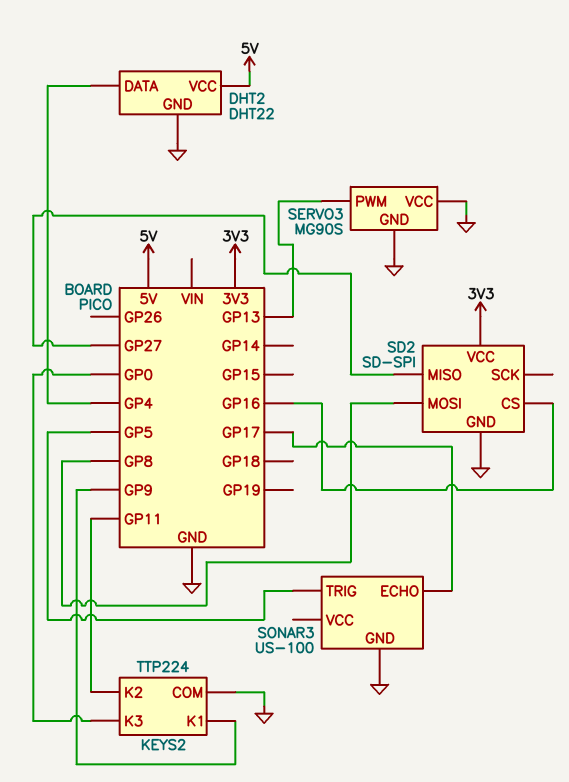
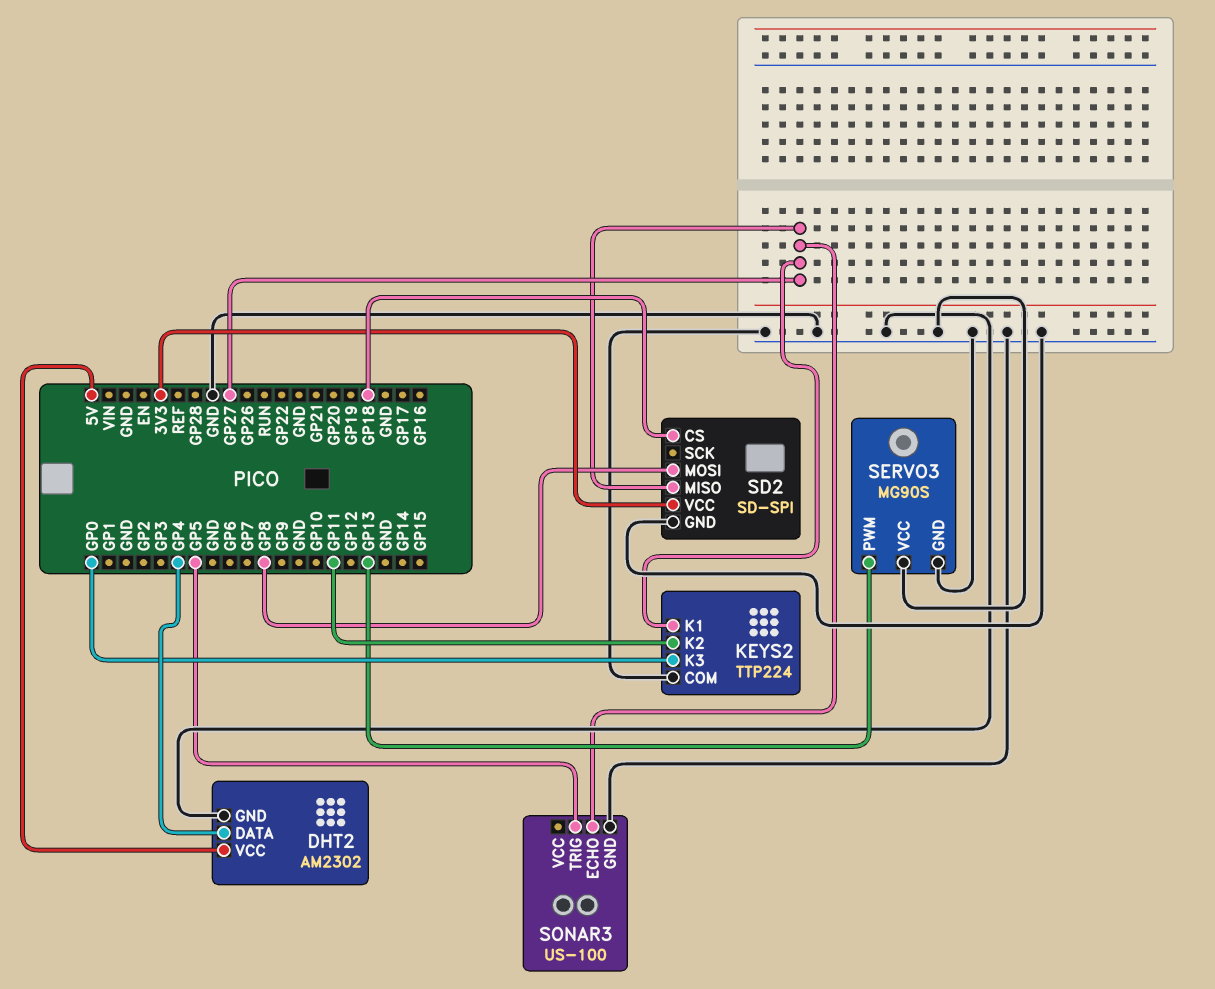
DHT2: DHT22 -> AM2302
KEYS2 pin K1: GP9 -> GP27
SD2 pin CS: GP16 -> GP18
SONAR3 pin ECHO: GP17 -> GP27

